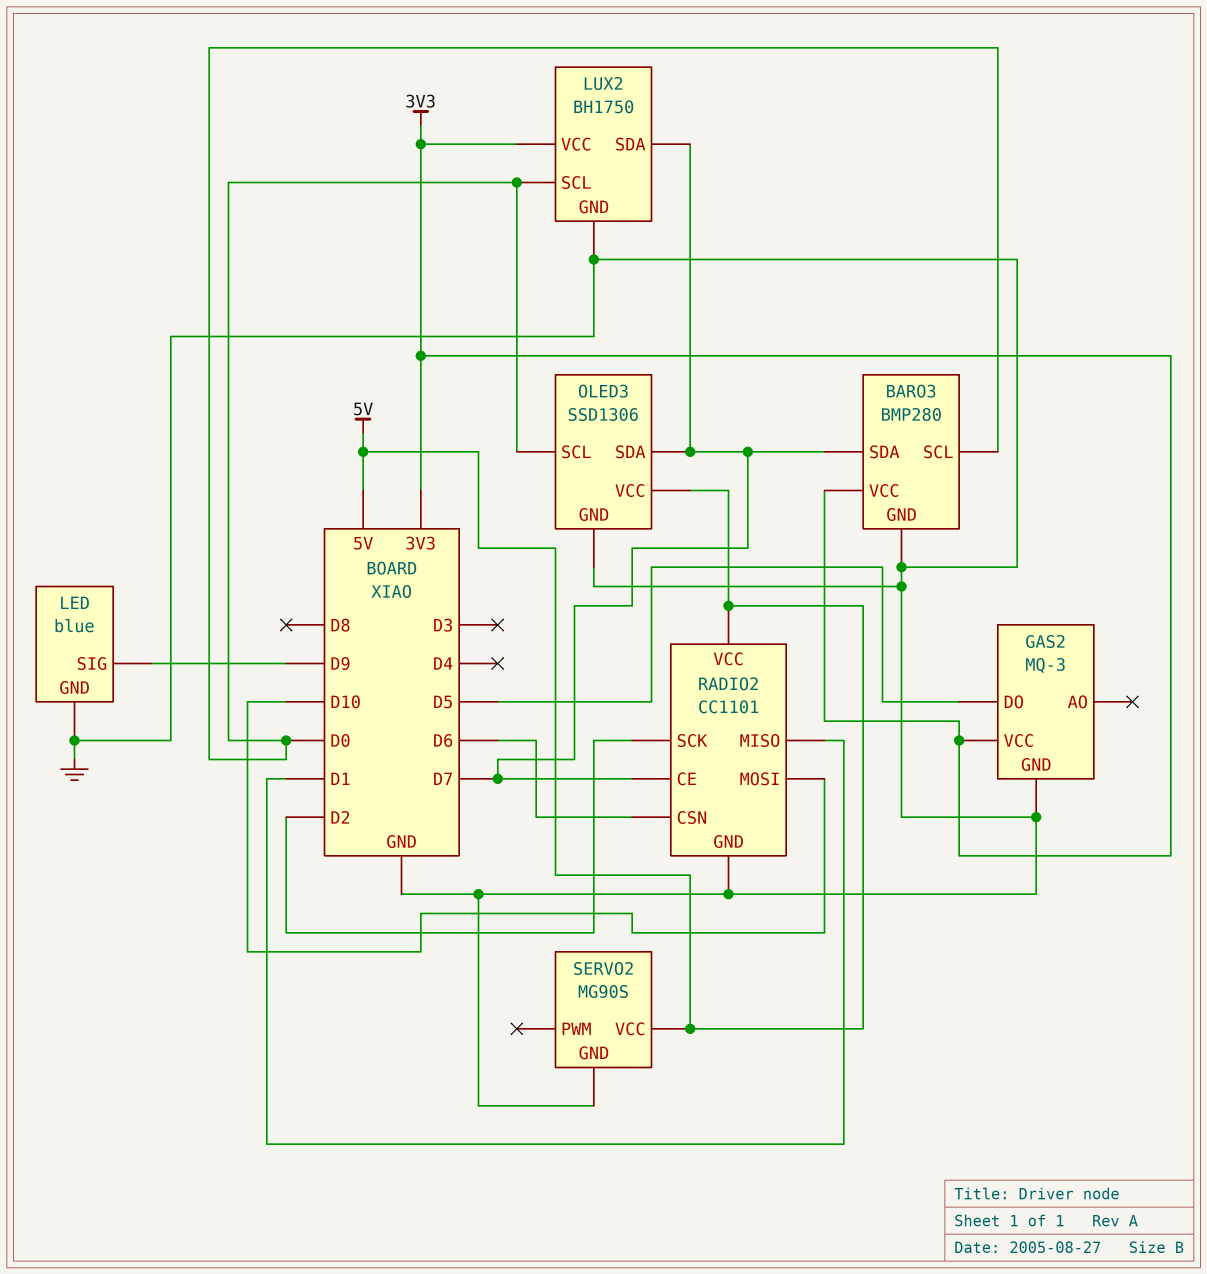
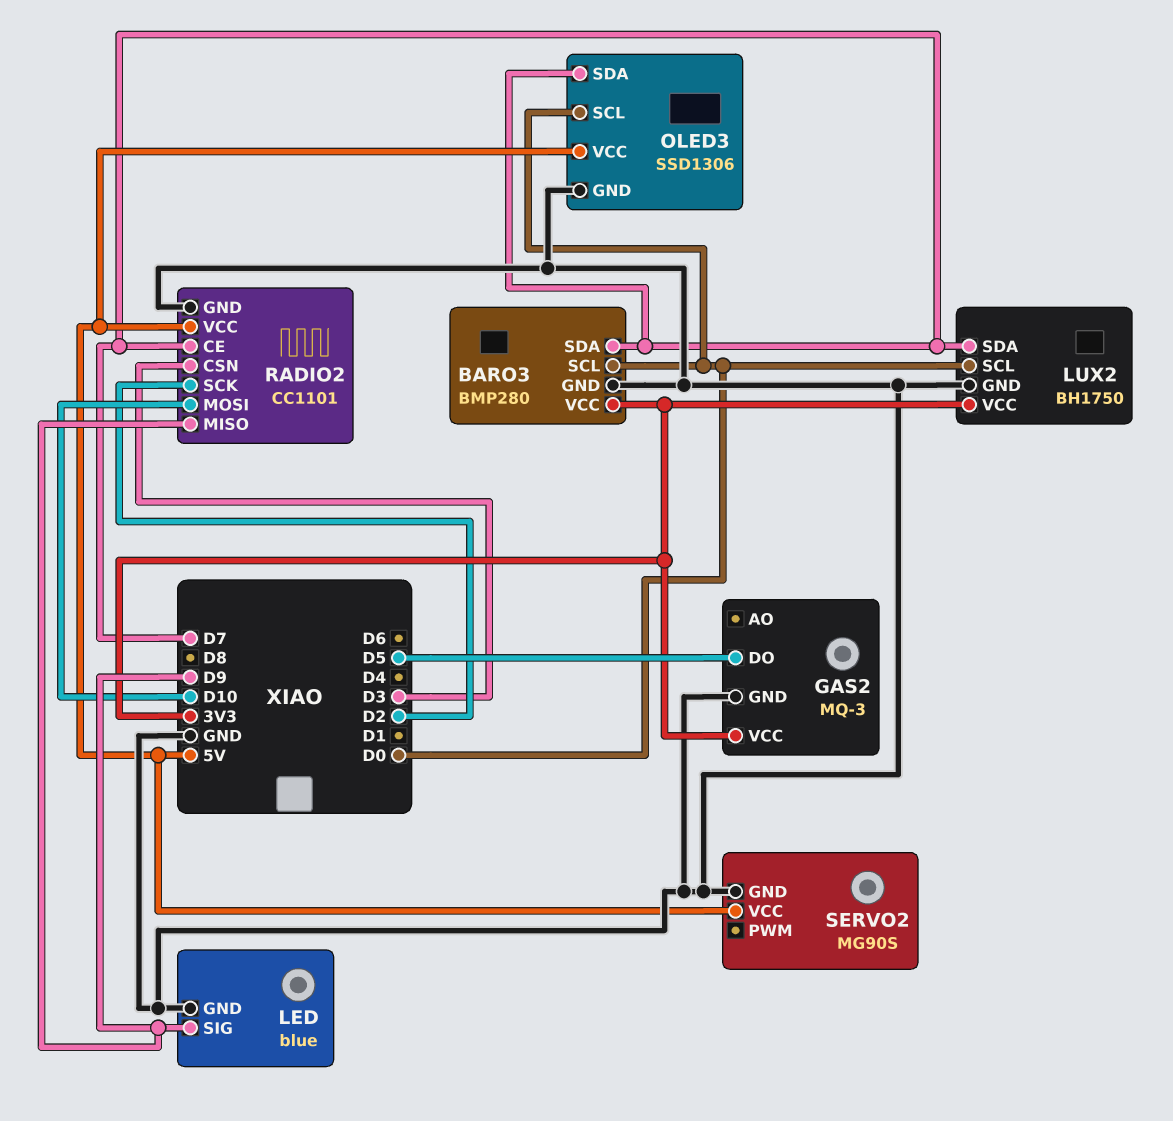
RADIO2 pin CSN: D6 -> D3
RADIO2 pin MISO: D1 -> D9

